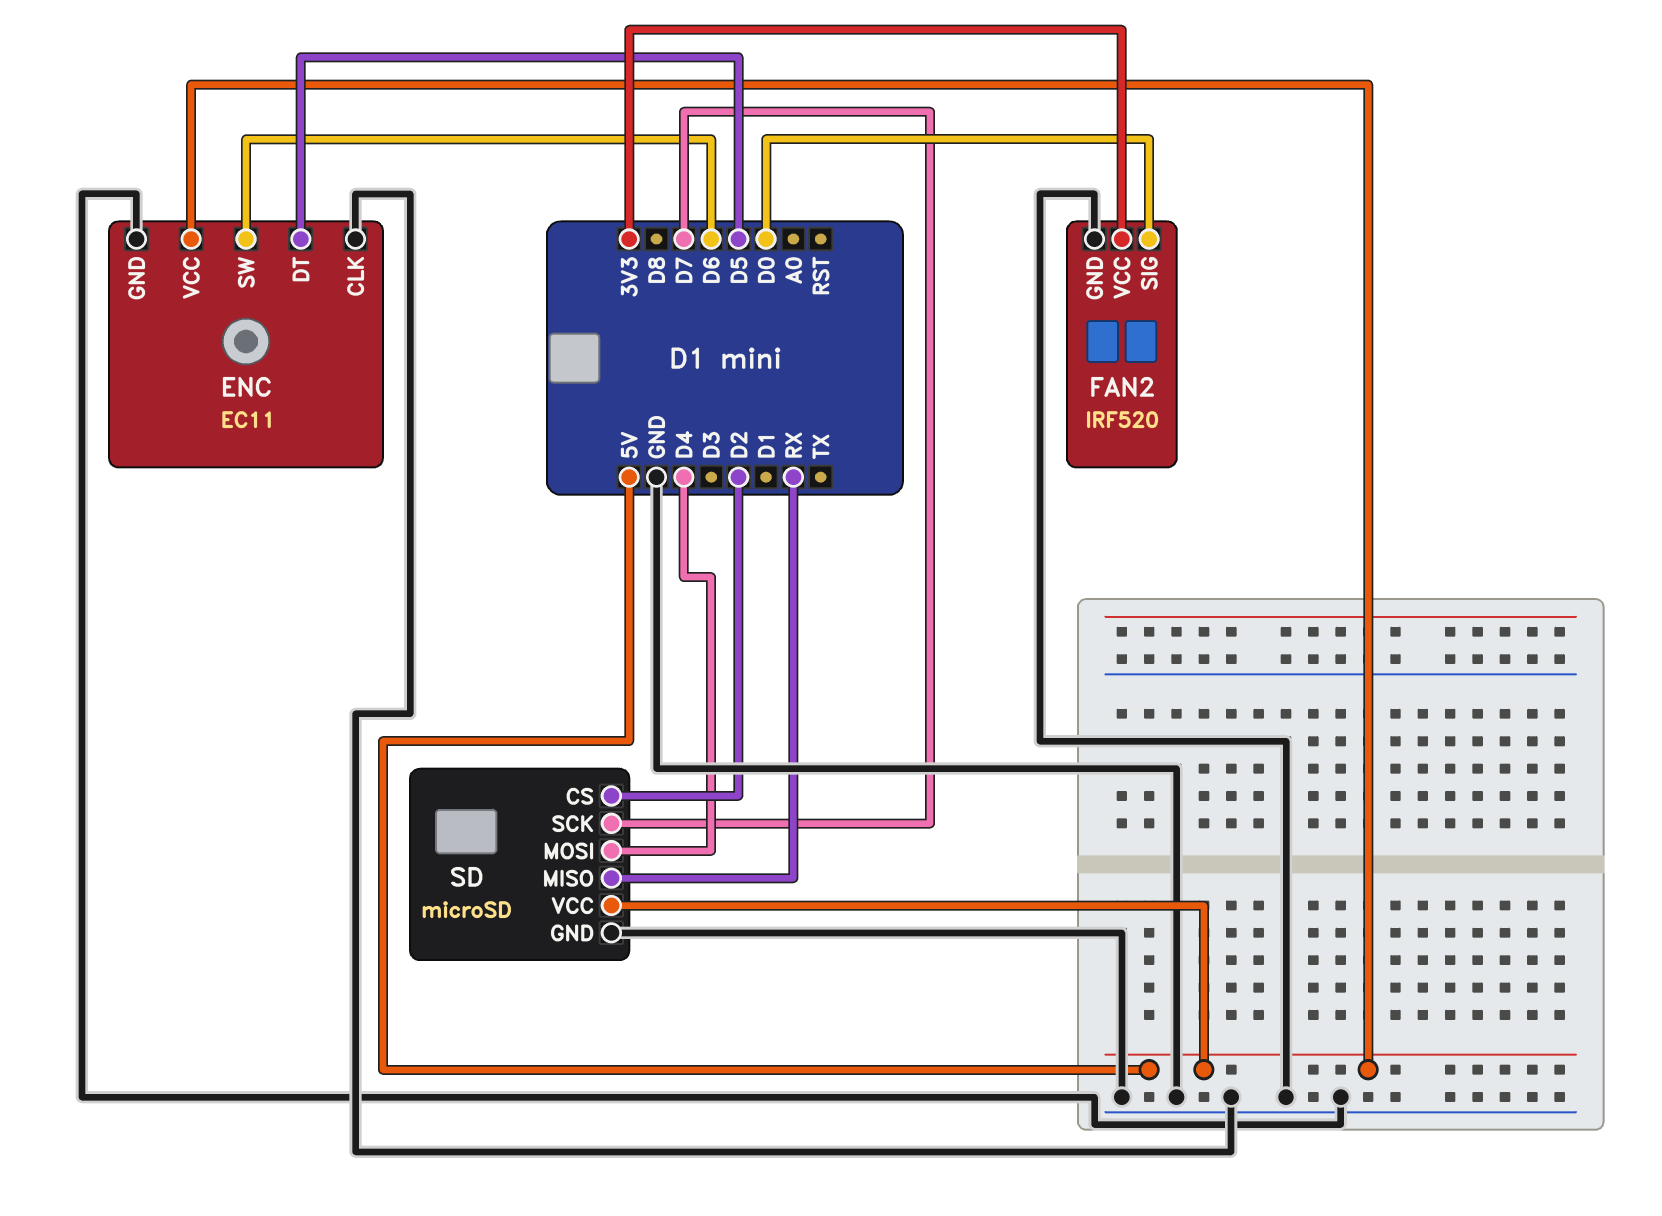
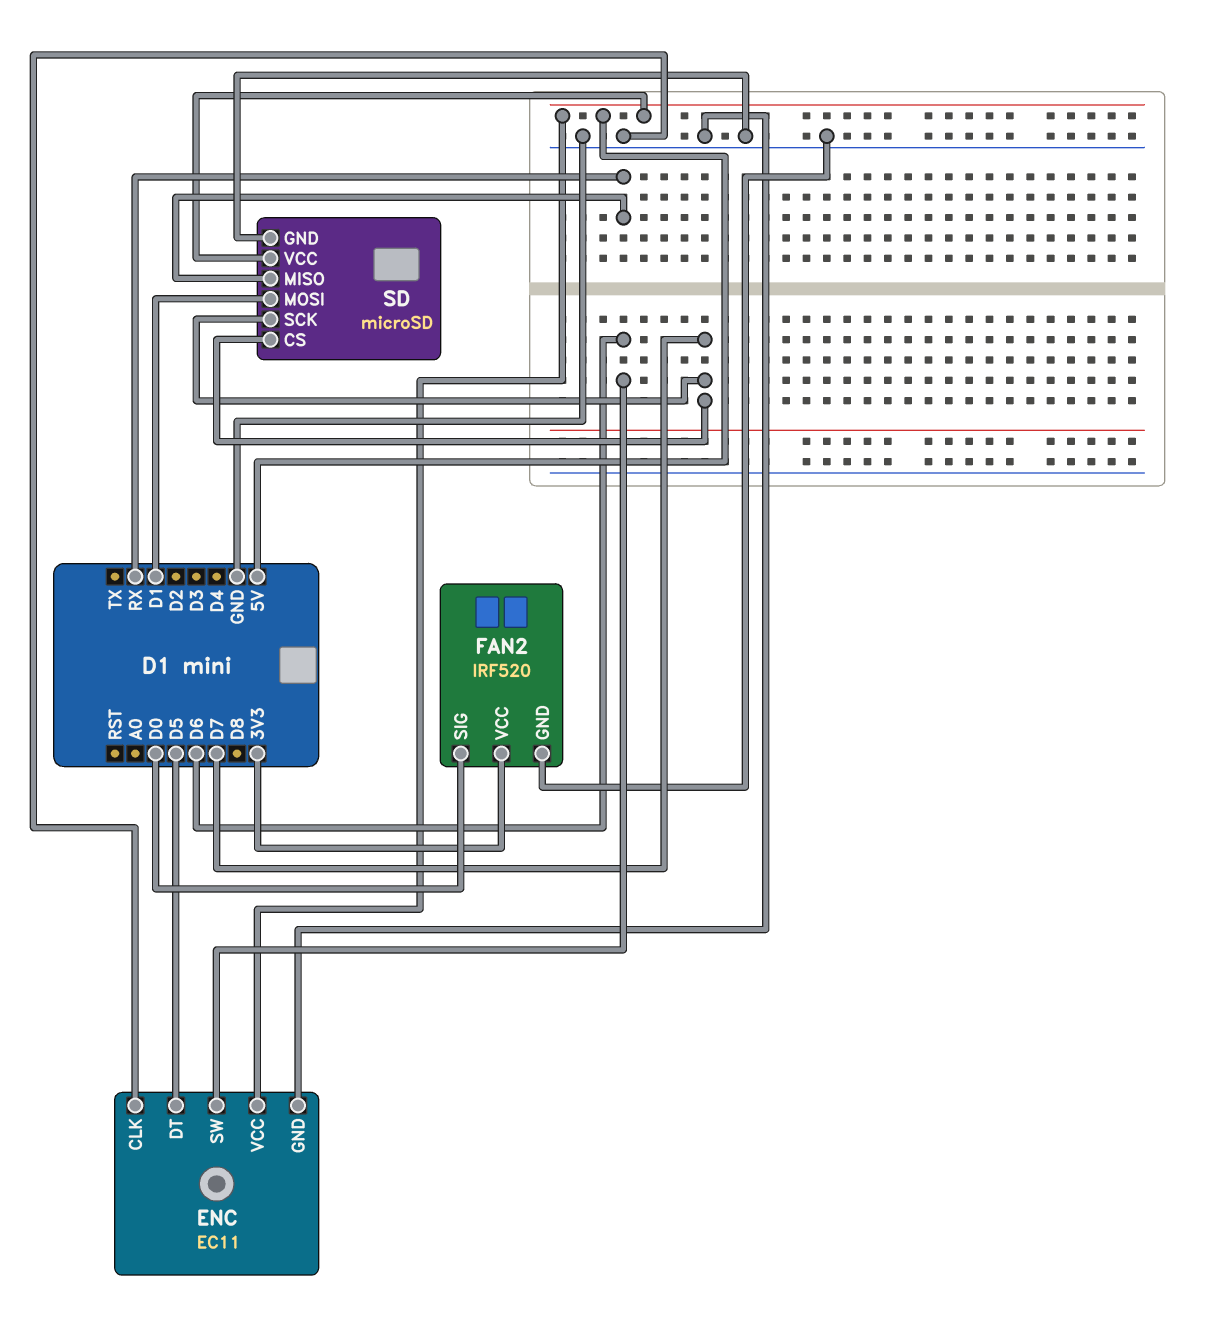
SD pin CS: D2 -> D7
SD pin MOSI: D4 -> D1

